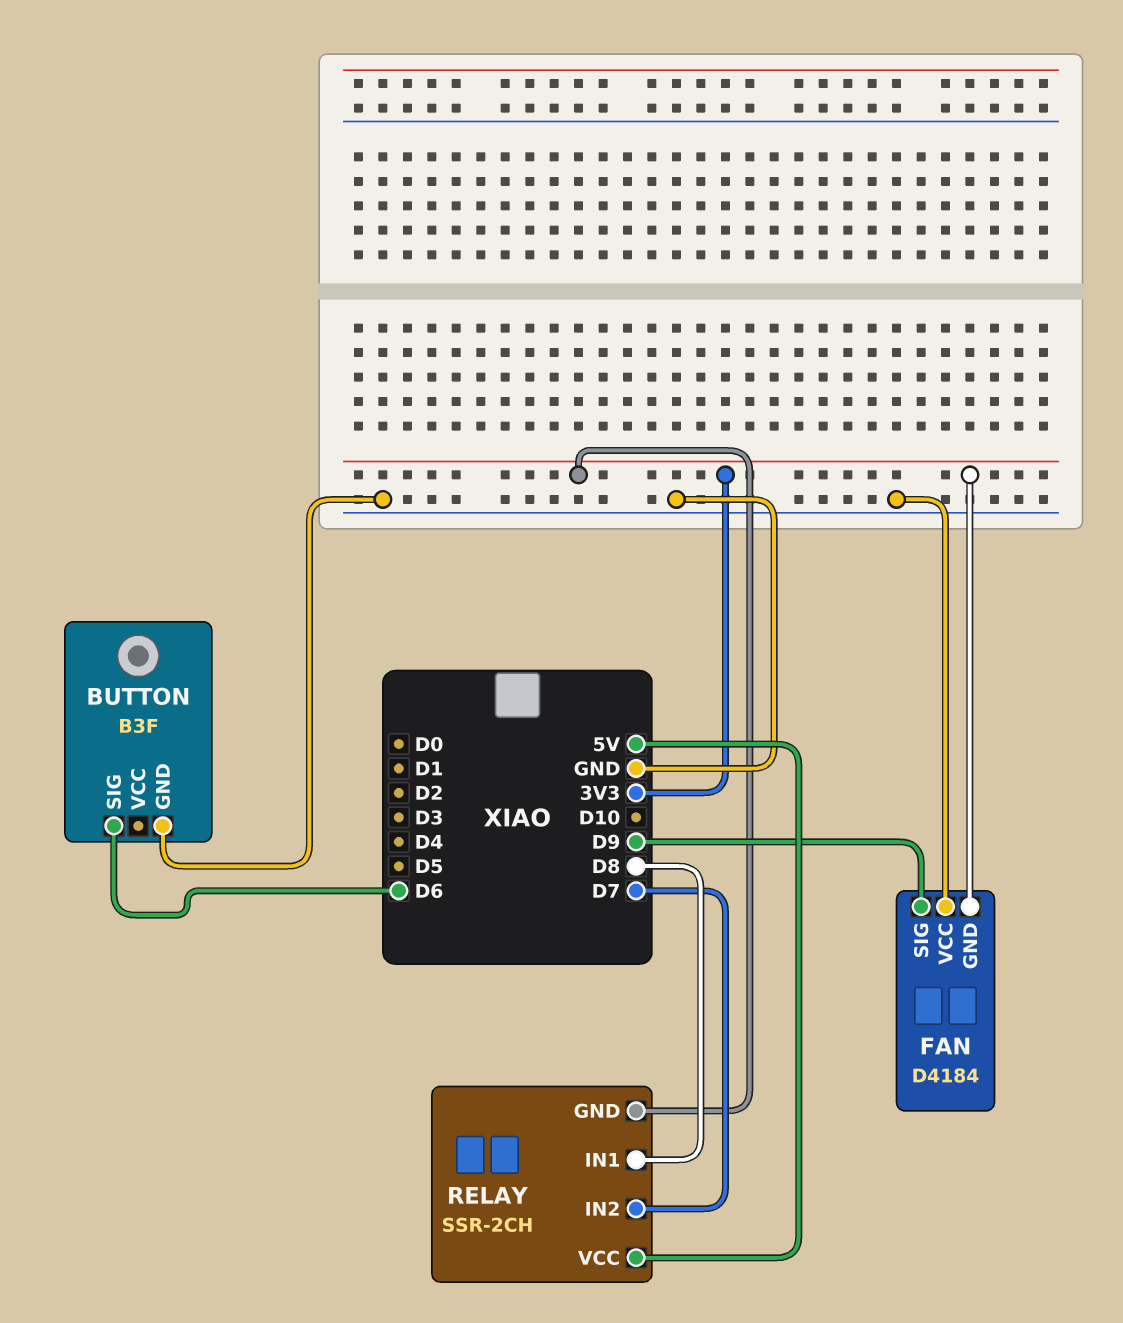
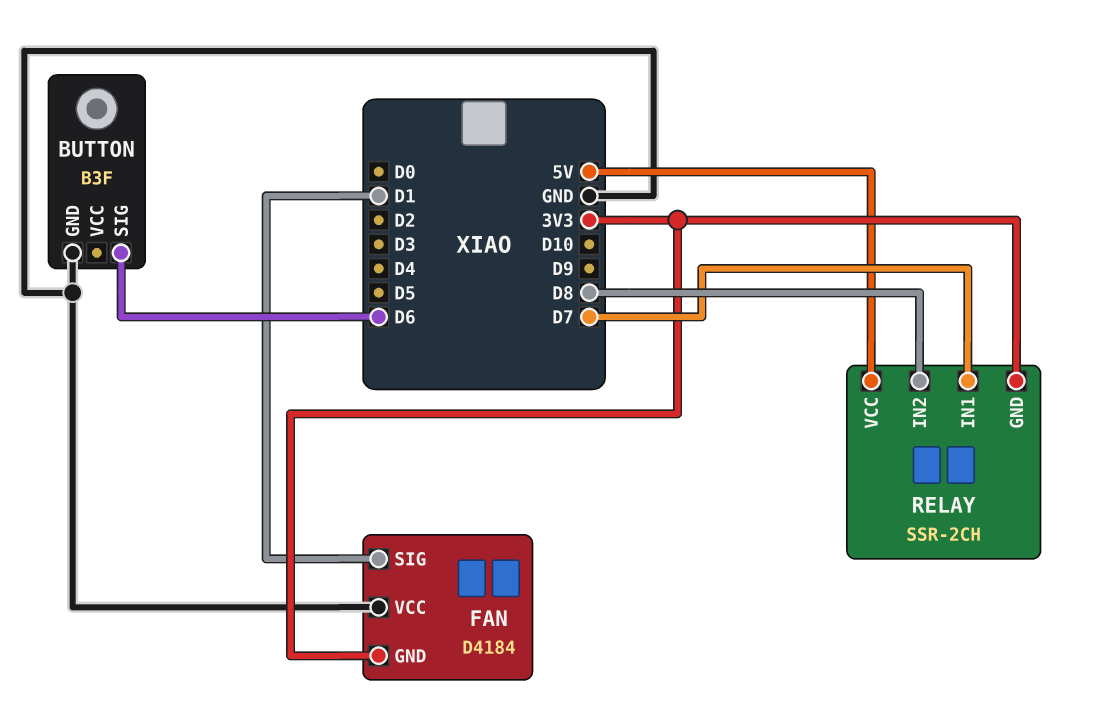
FAN pin SIG: D9 -> D1
RELAY pin IN1: D8 -> D7
RELAY pin IN2: D7 -> D8

